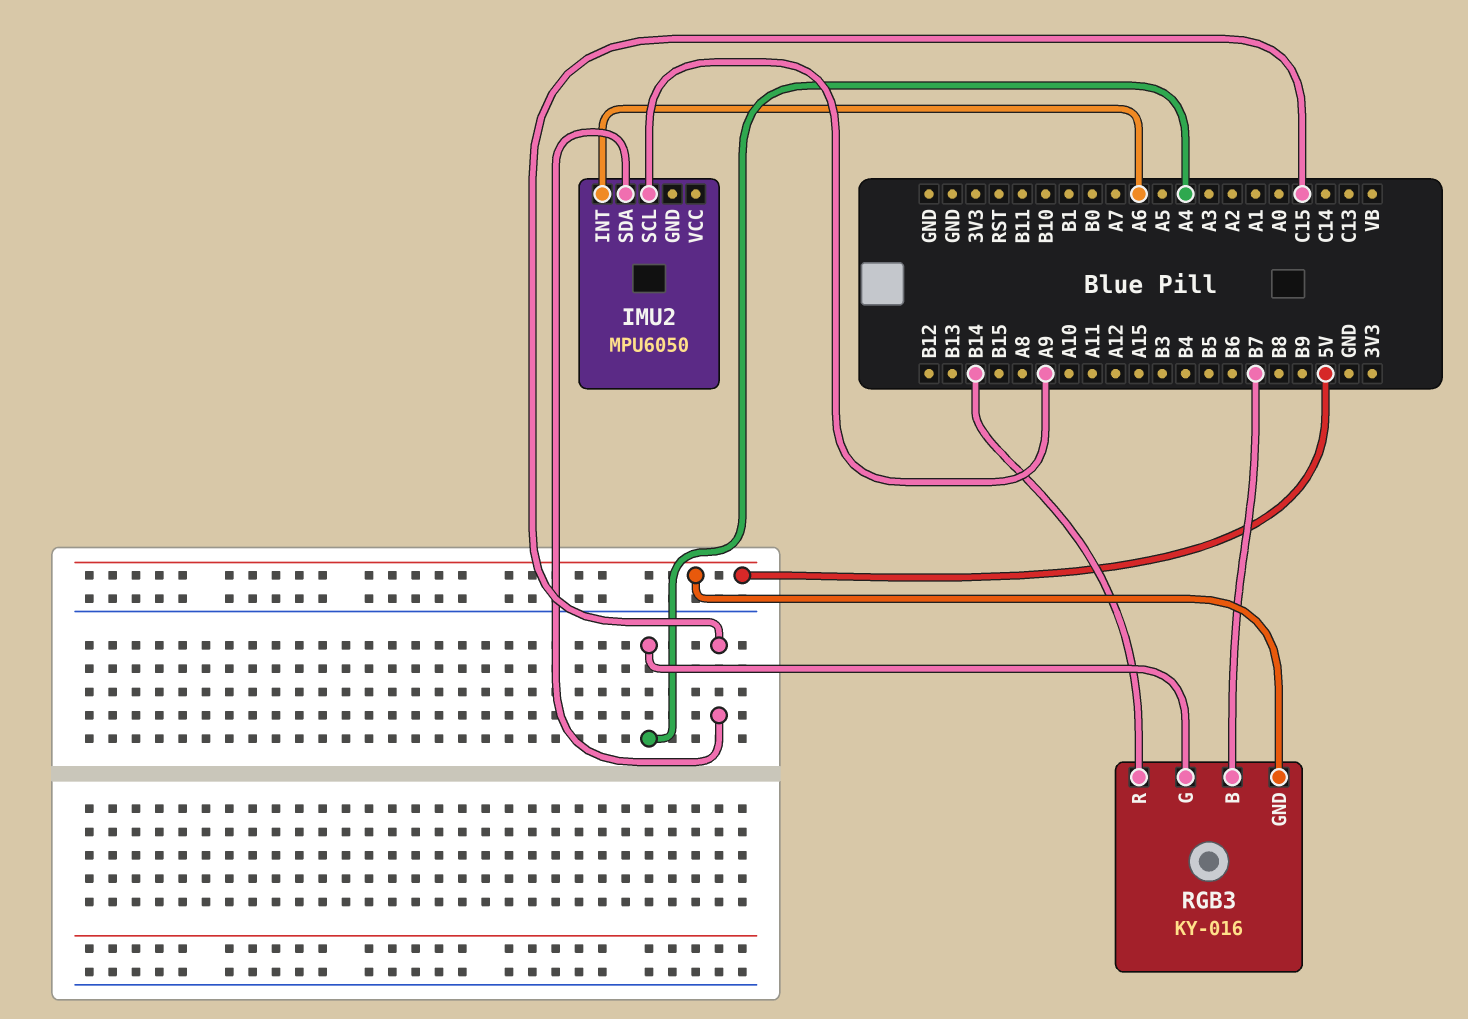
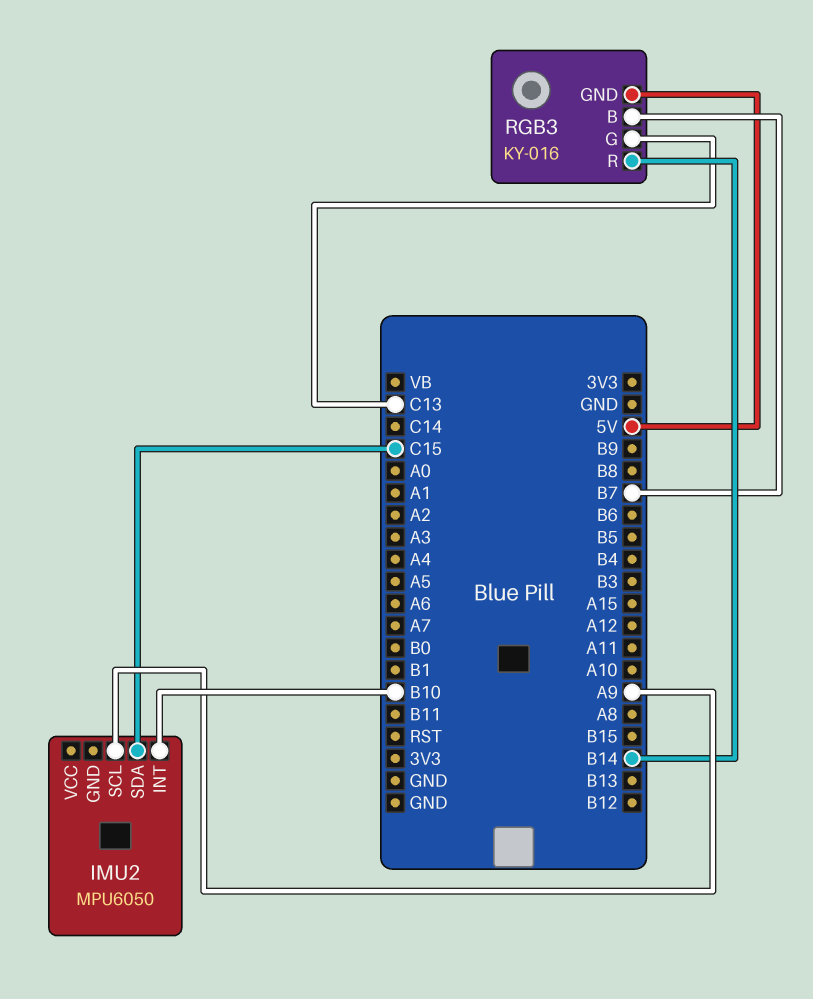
IMU2 pin INT: A6 -> B10
RGB3 pin G: A4 -> C13

